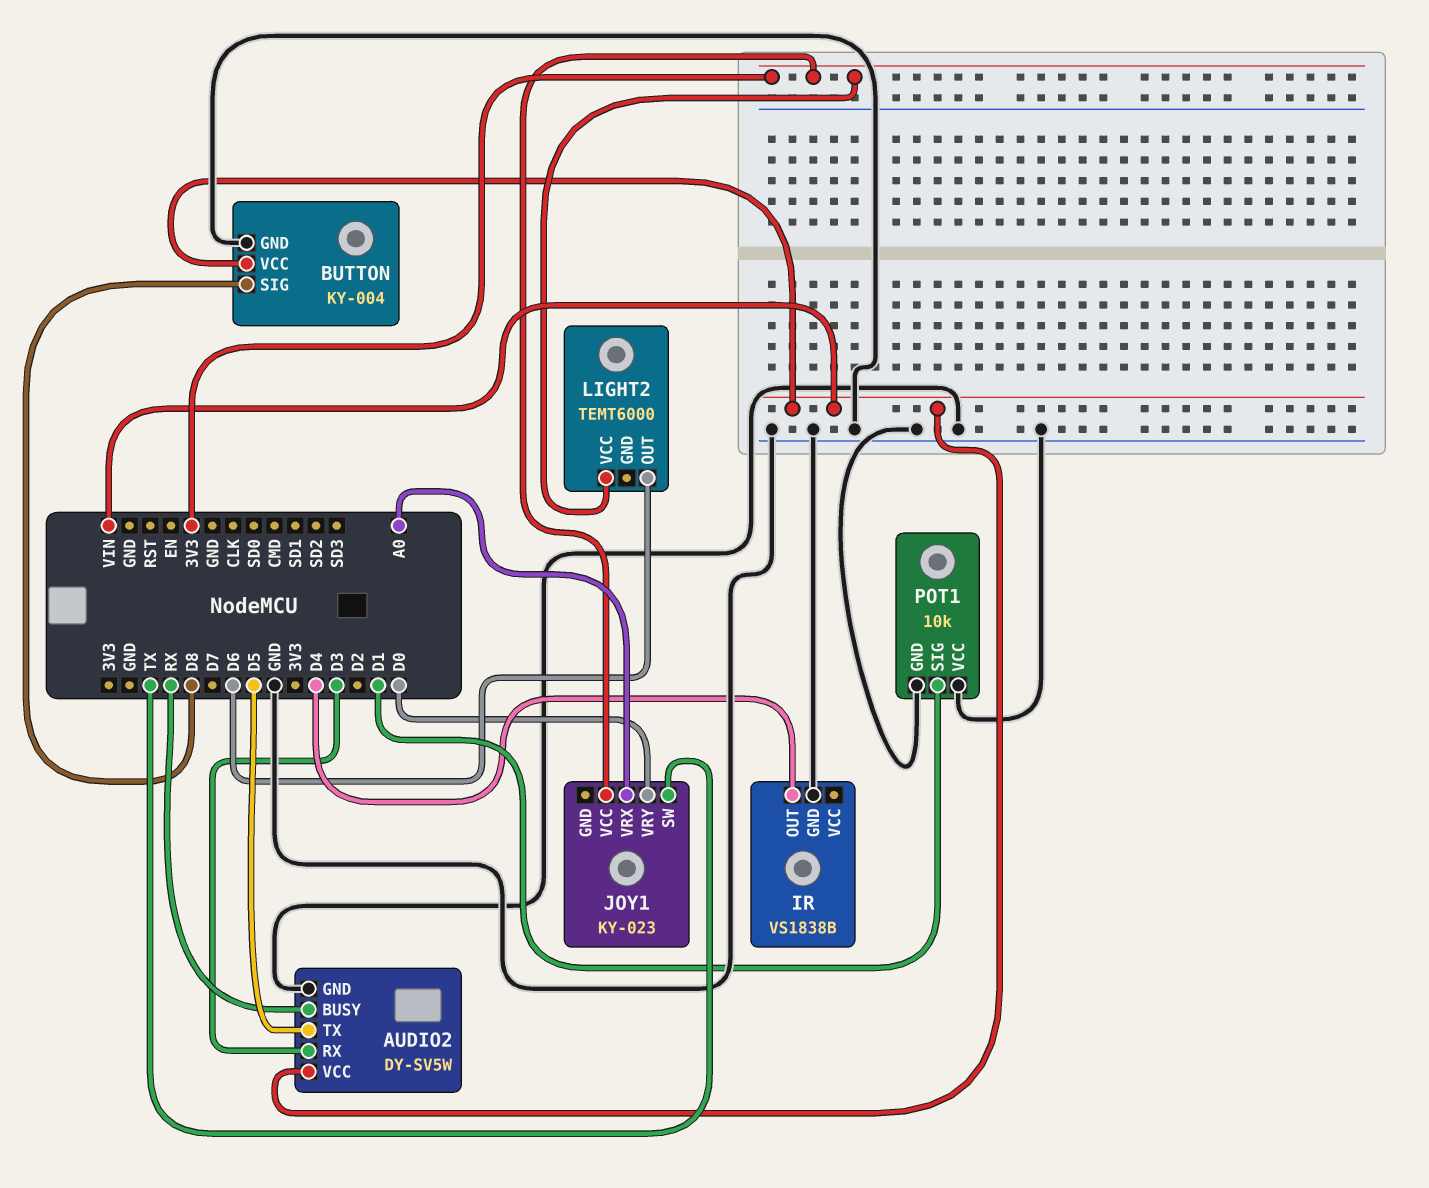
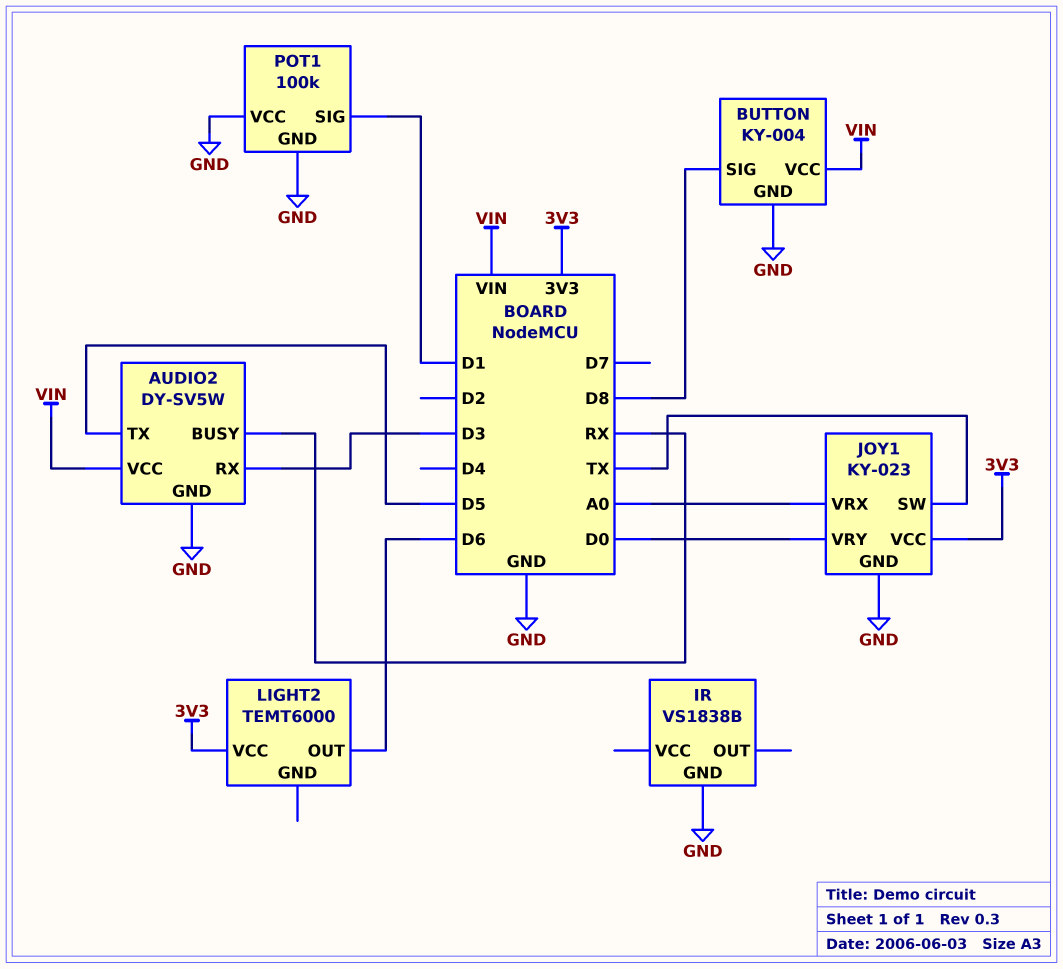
IR pin OUT: D4 -> none
JOY1 pin GND: none -> GND
POT1: 10k -> 100k

